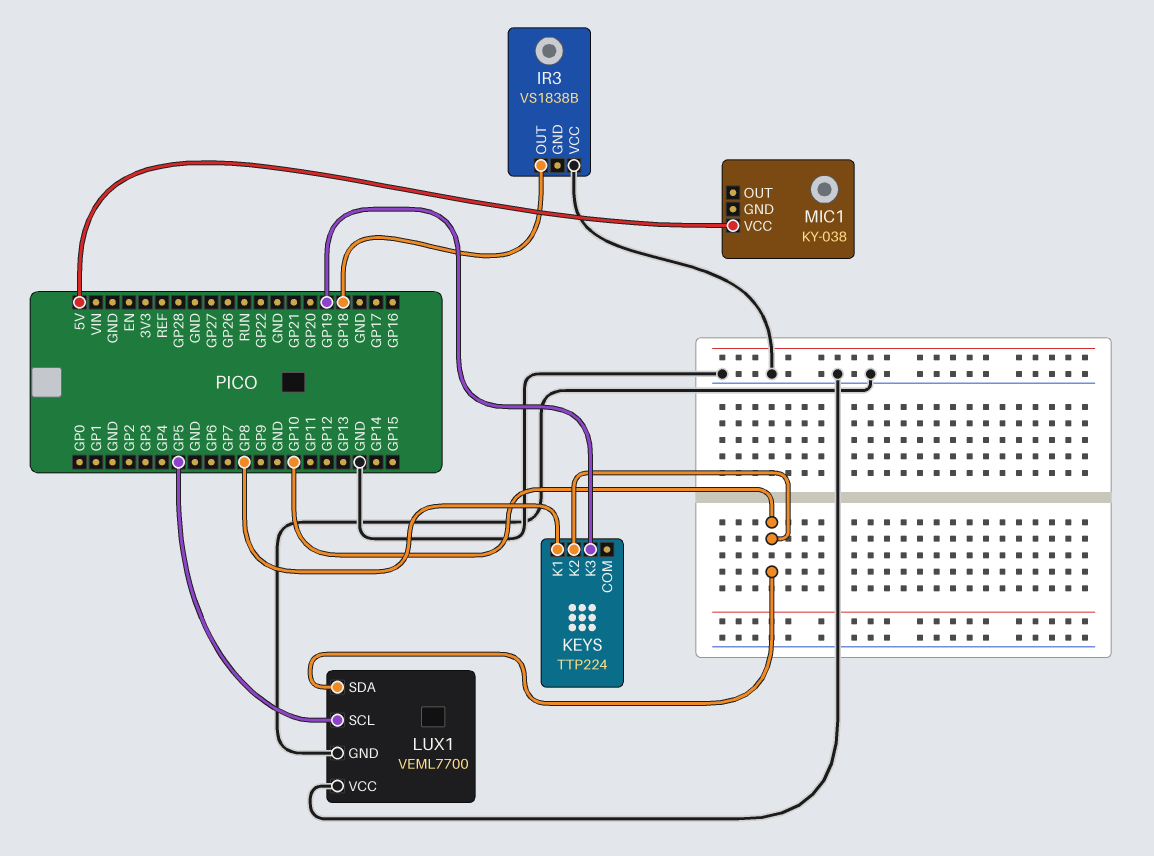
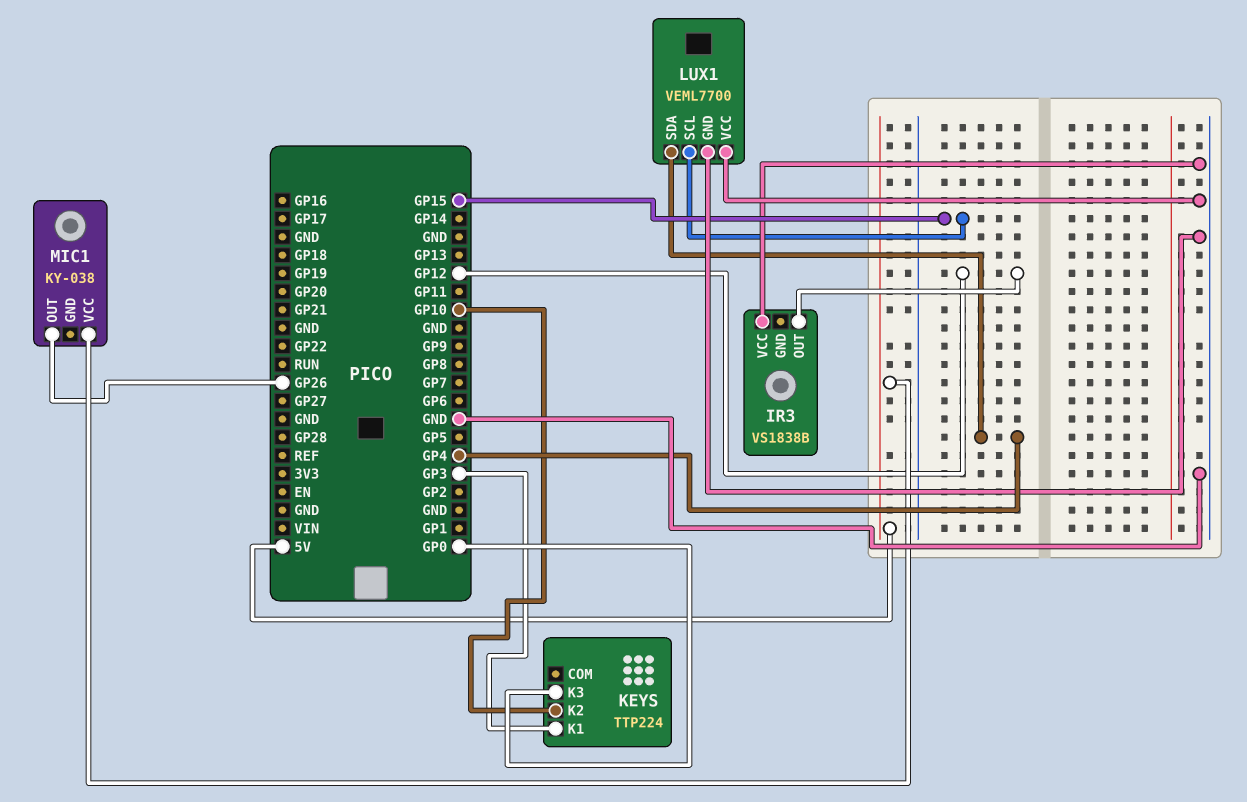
IR3 pin OUT: GP18 -> GP12
KEYS pin K1: GP8 -> GP3
KEYS pin K3: GP19 -> GP0
LUX1 pin SCL: GP5 -> GP15
LUX1 pin SDA: GP10 -> GP4
MIC1 pin OUT: none -> GP26

